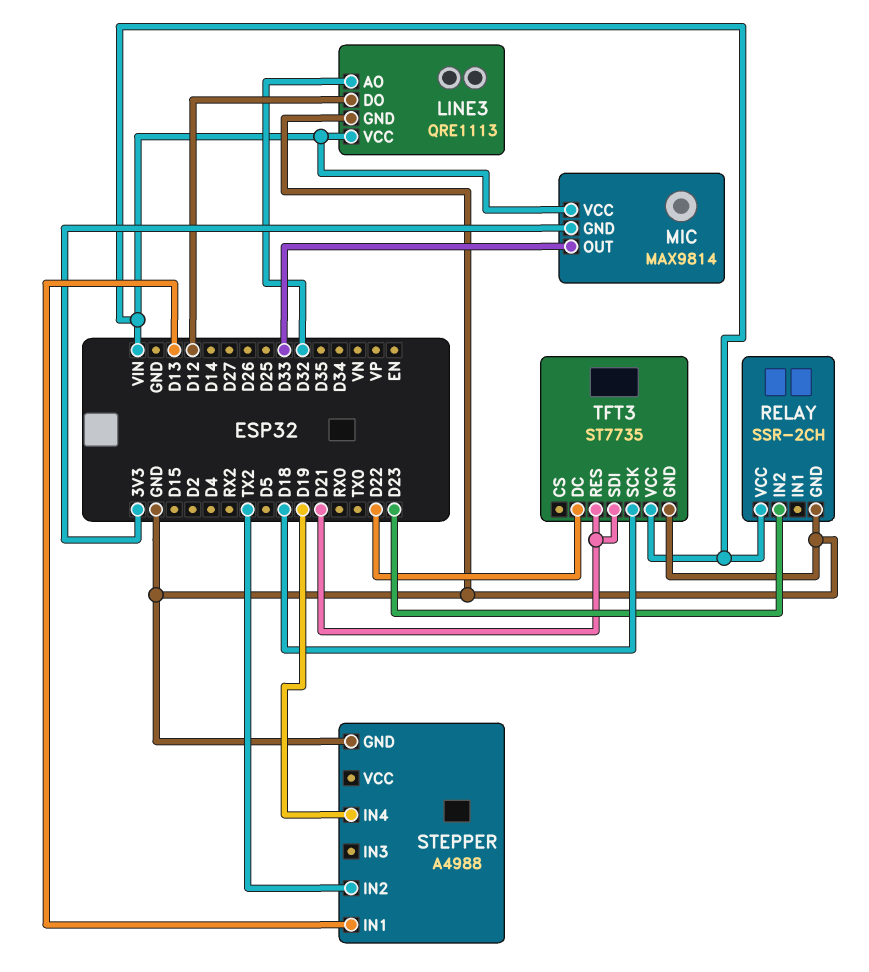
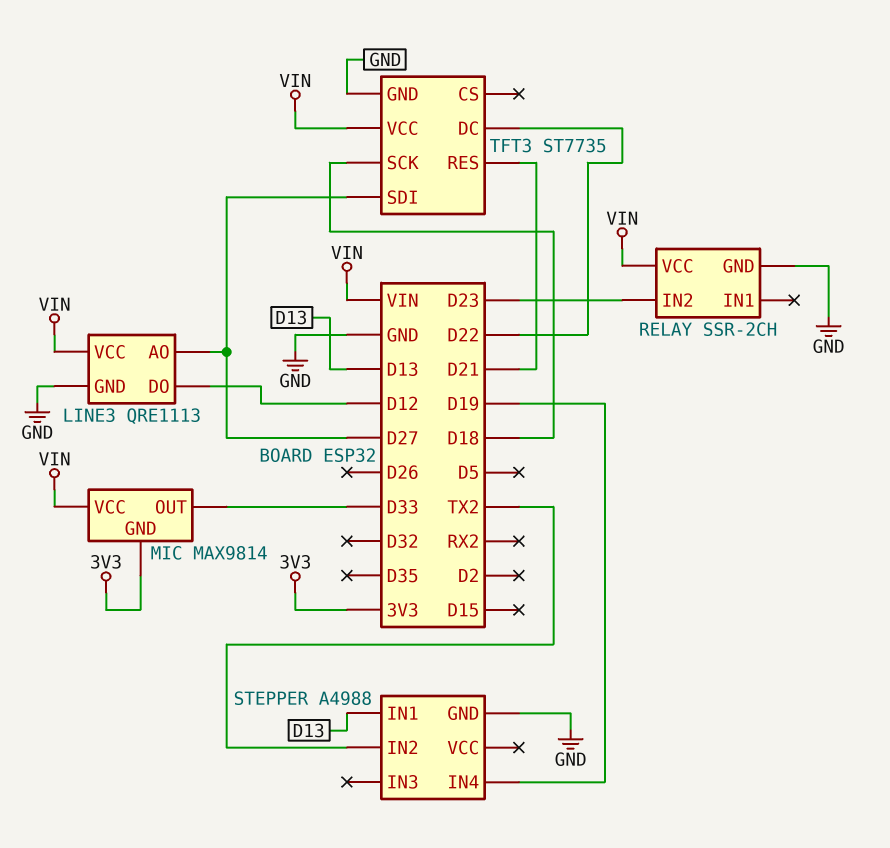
LINE3 pin AO: D32 -> D27
TFT3 pin SDI: D21 -> D27

